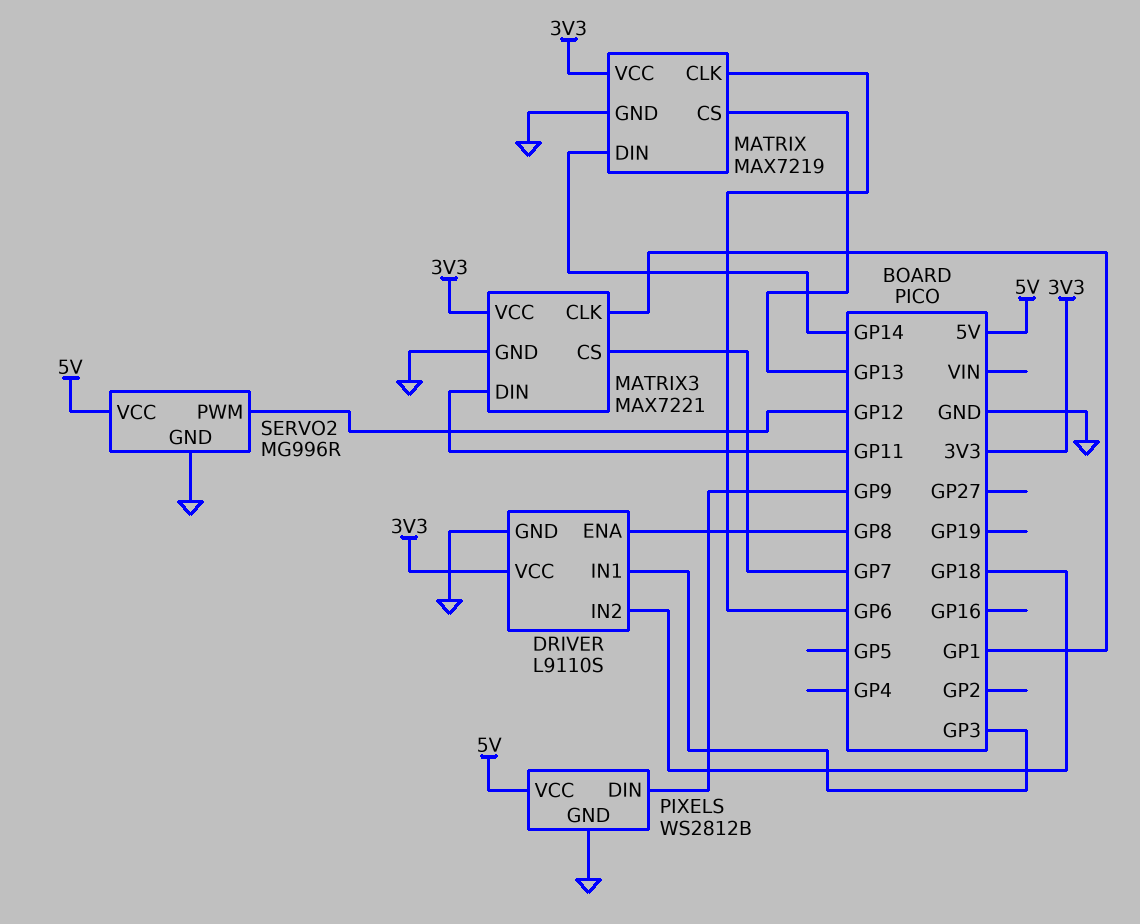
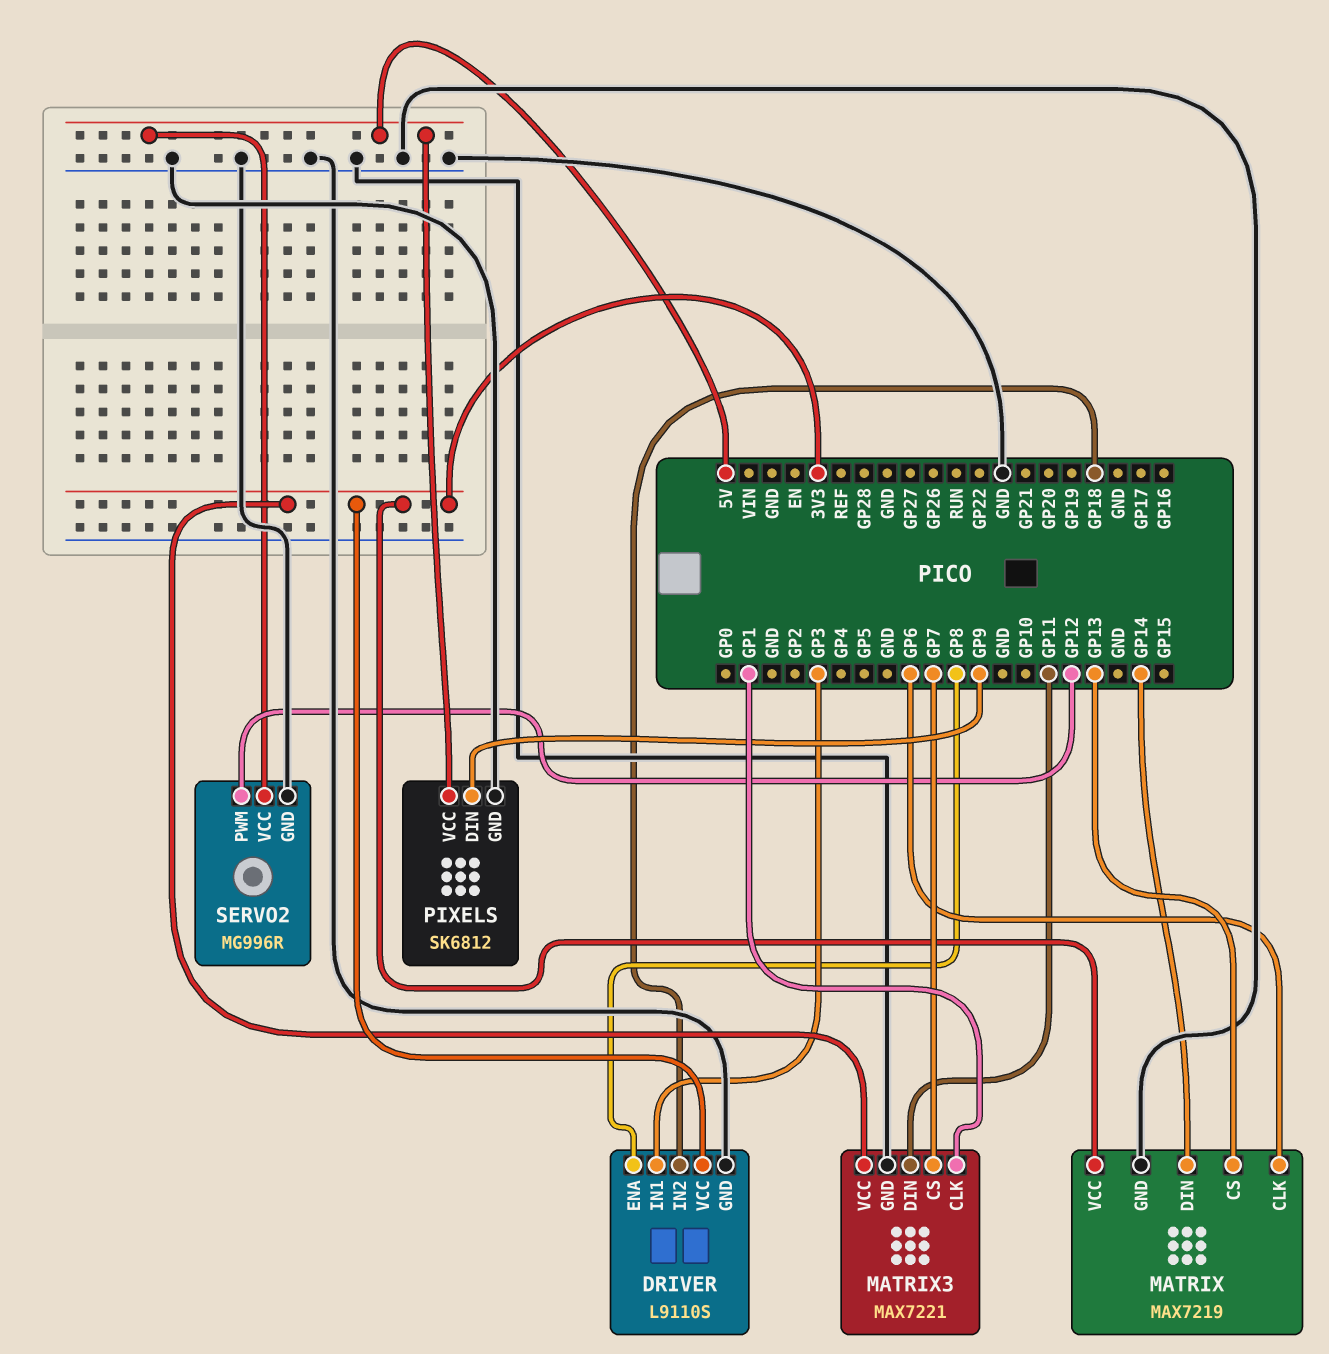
PIXELS: WS2812B -> SK6812

